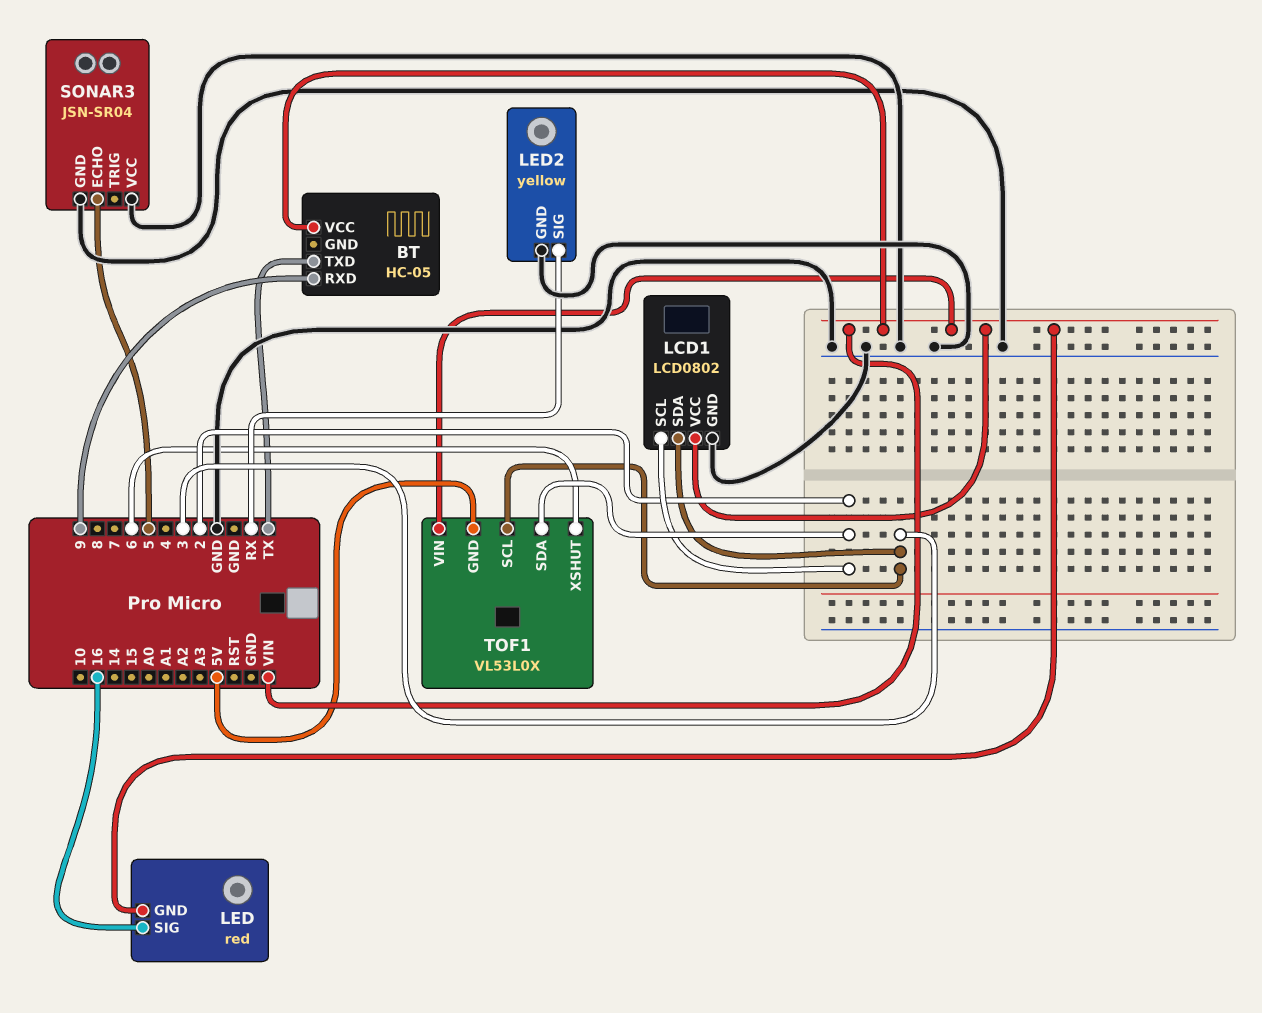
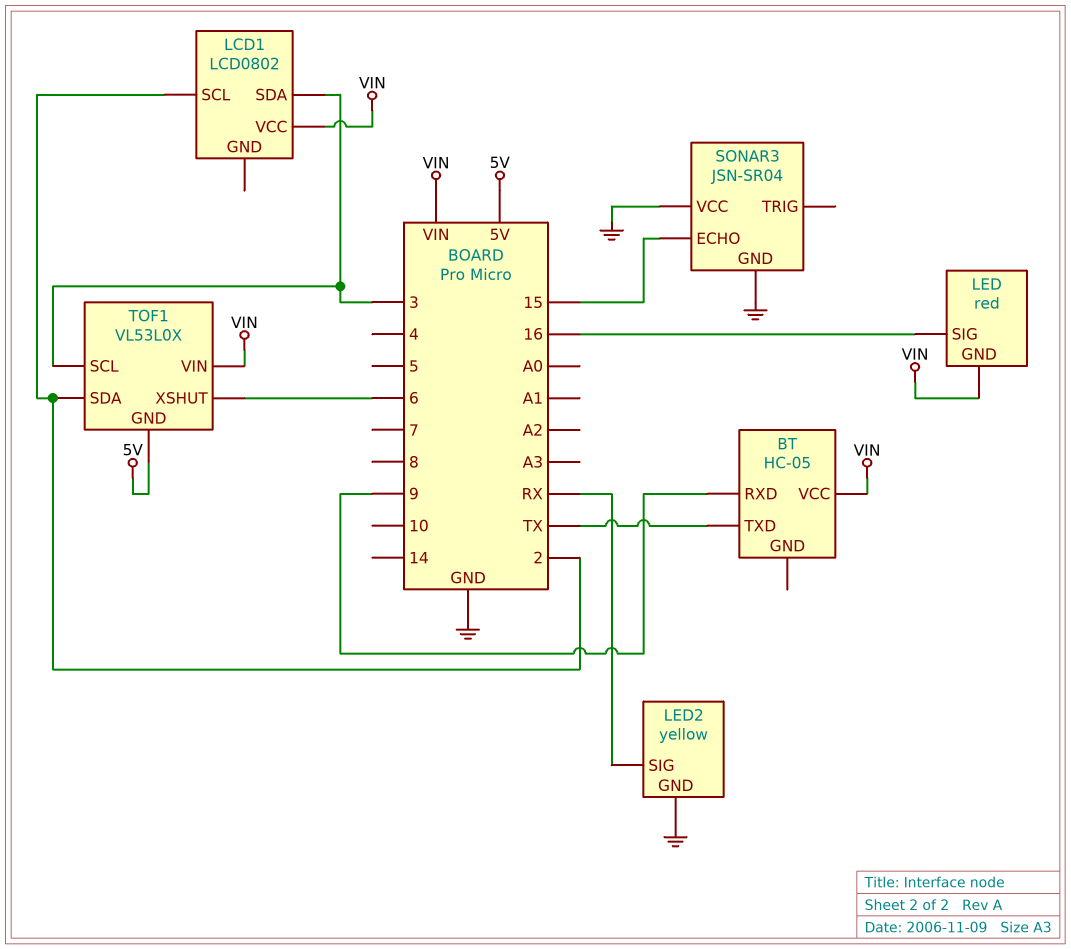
LCD1 pin GND: GND -> none
SONAR3 pin ECHO: 5 -> 15

